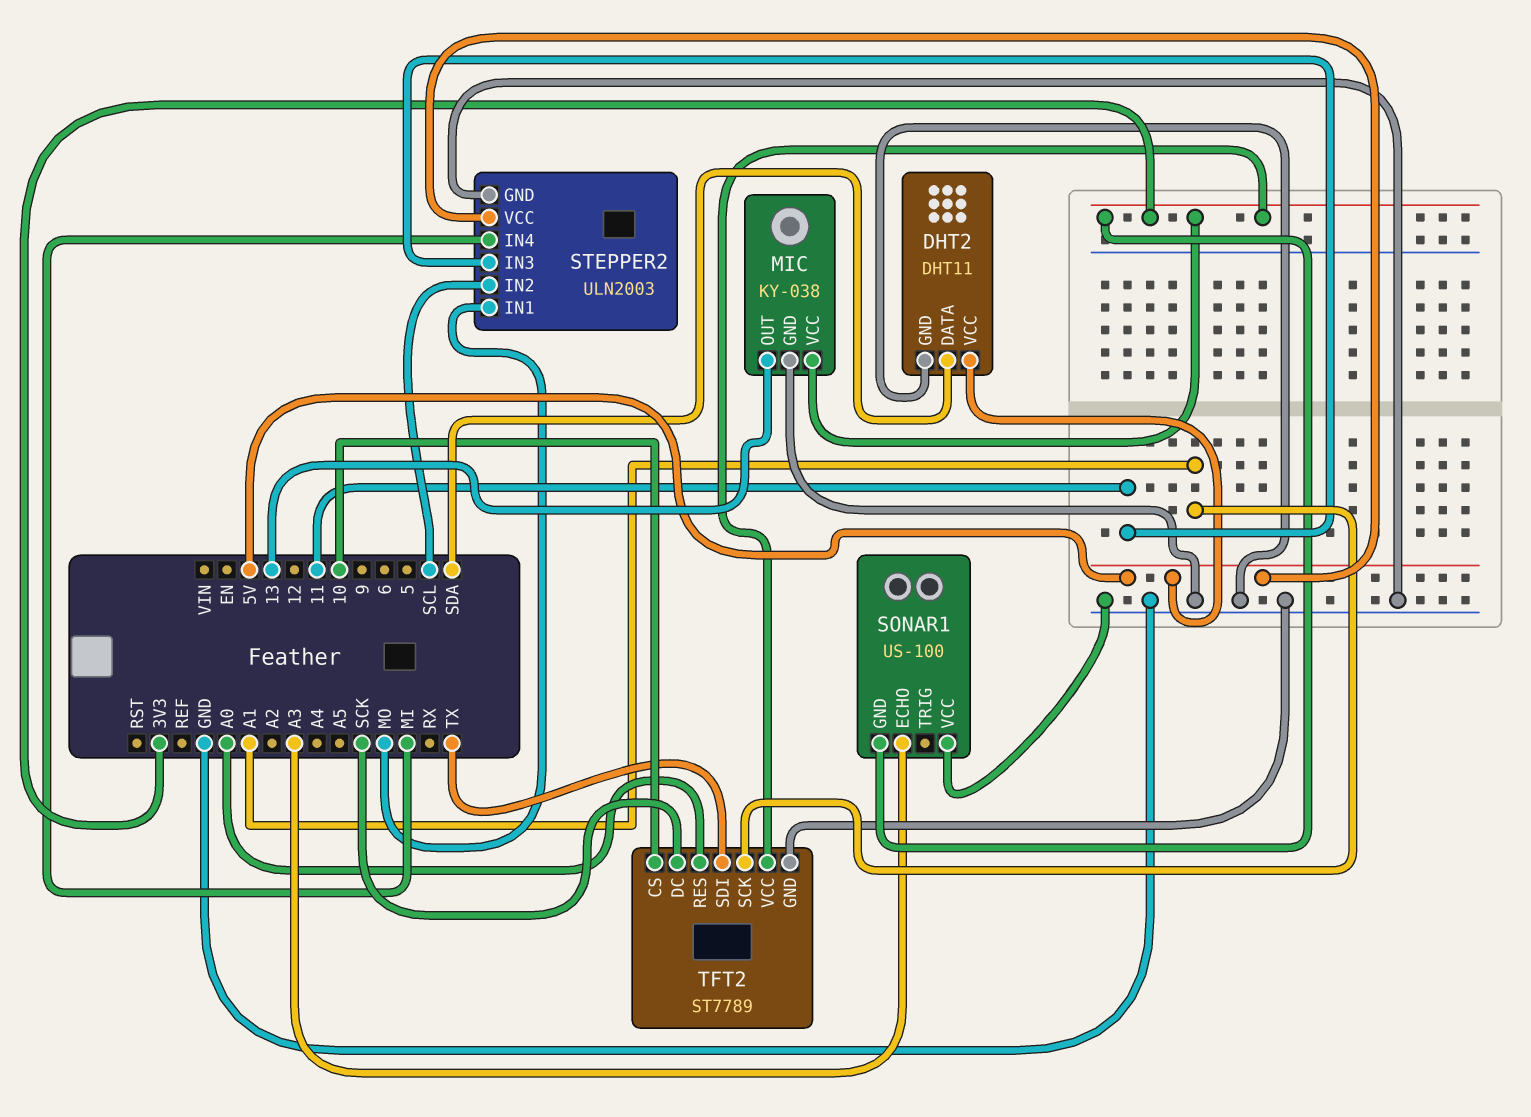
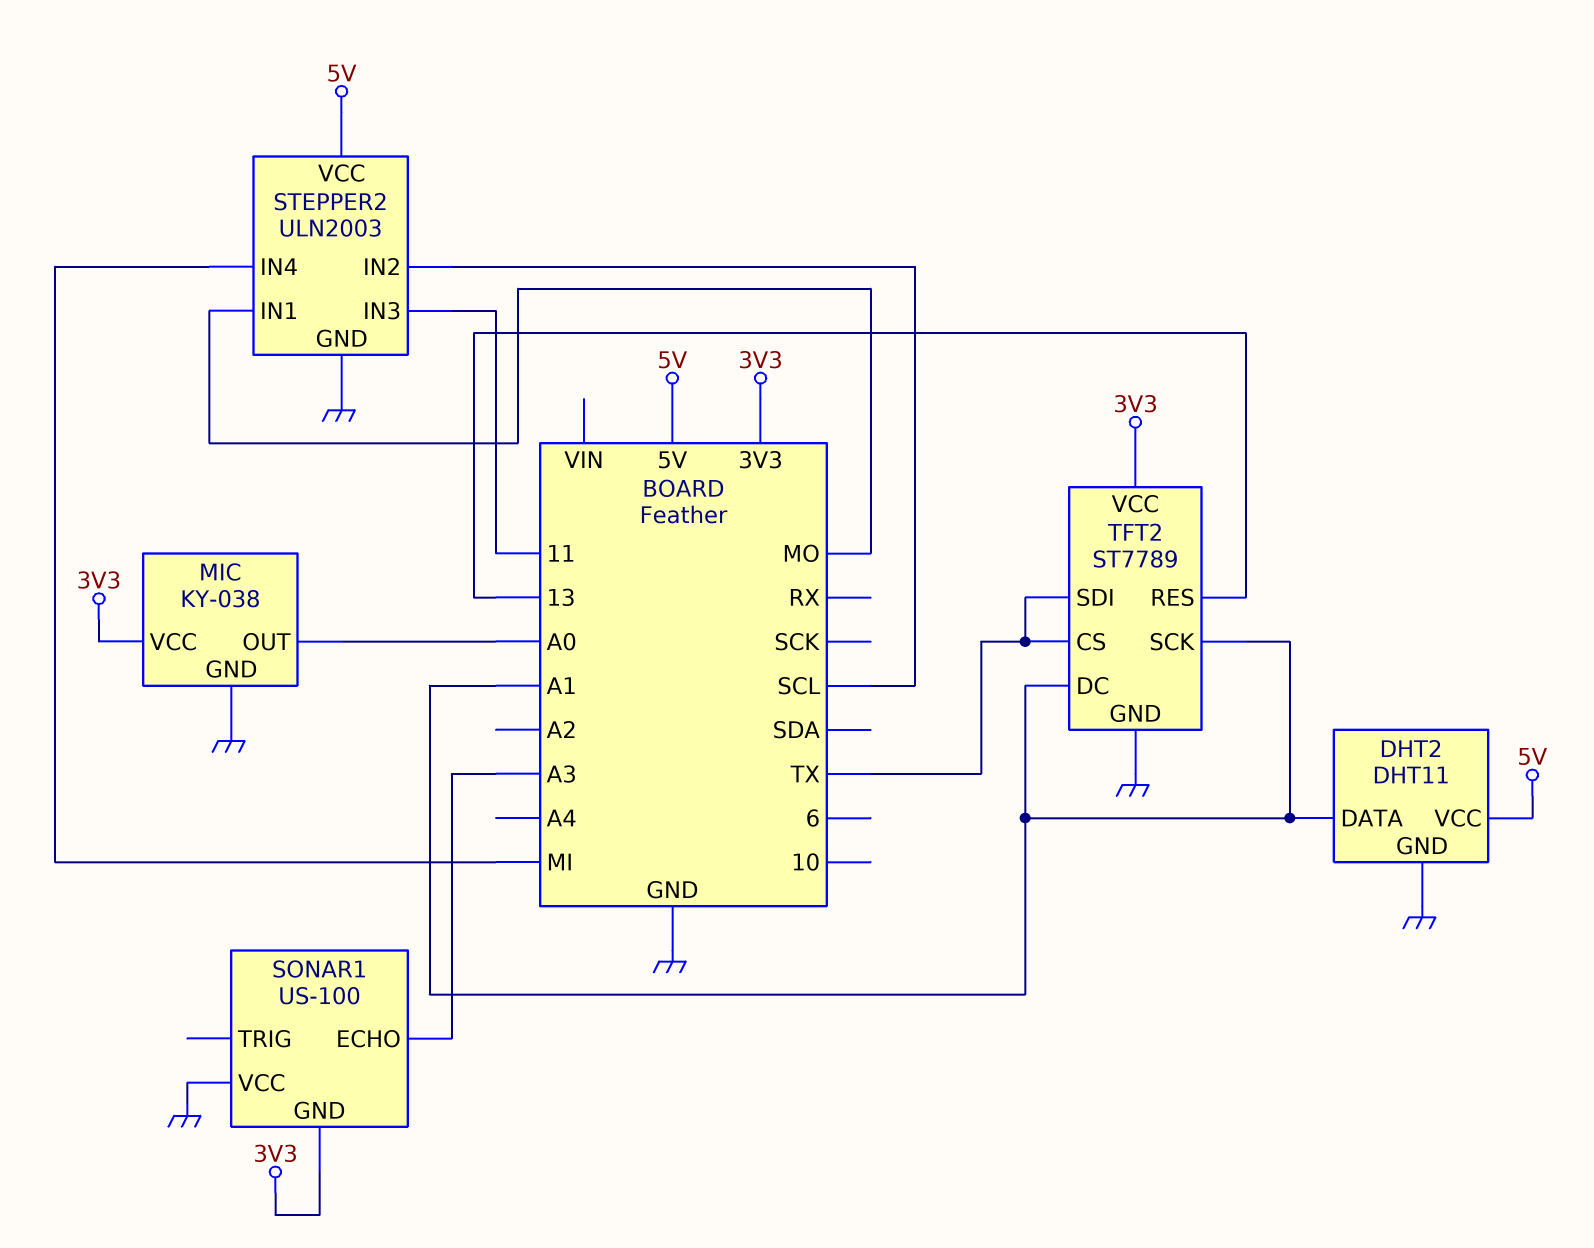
DHT2 pin DATA: SDA -> A1
MIC pin OUT: 13 -> A0
TFT2 pin CS: 10 -> TX
TFT2 pin DC: SCK -> A1
TFT2 pin RES: A0 -> 13

